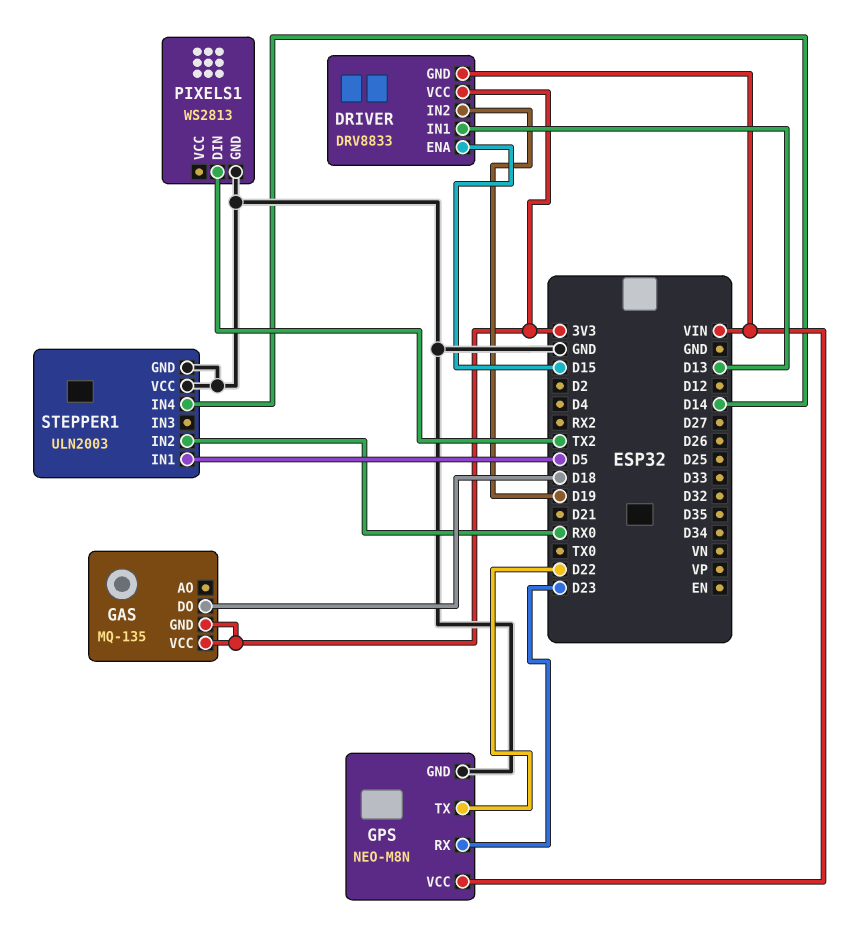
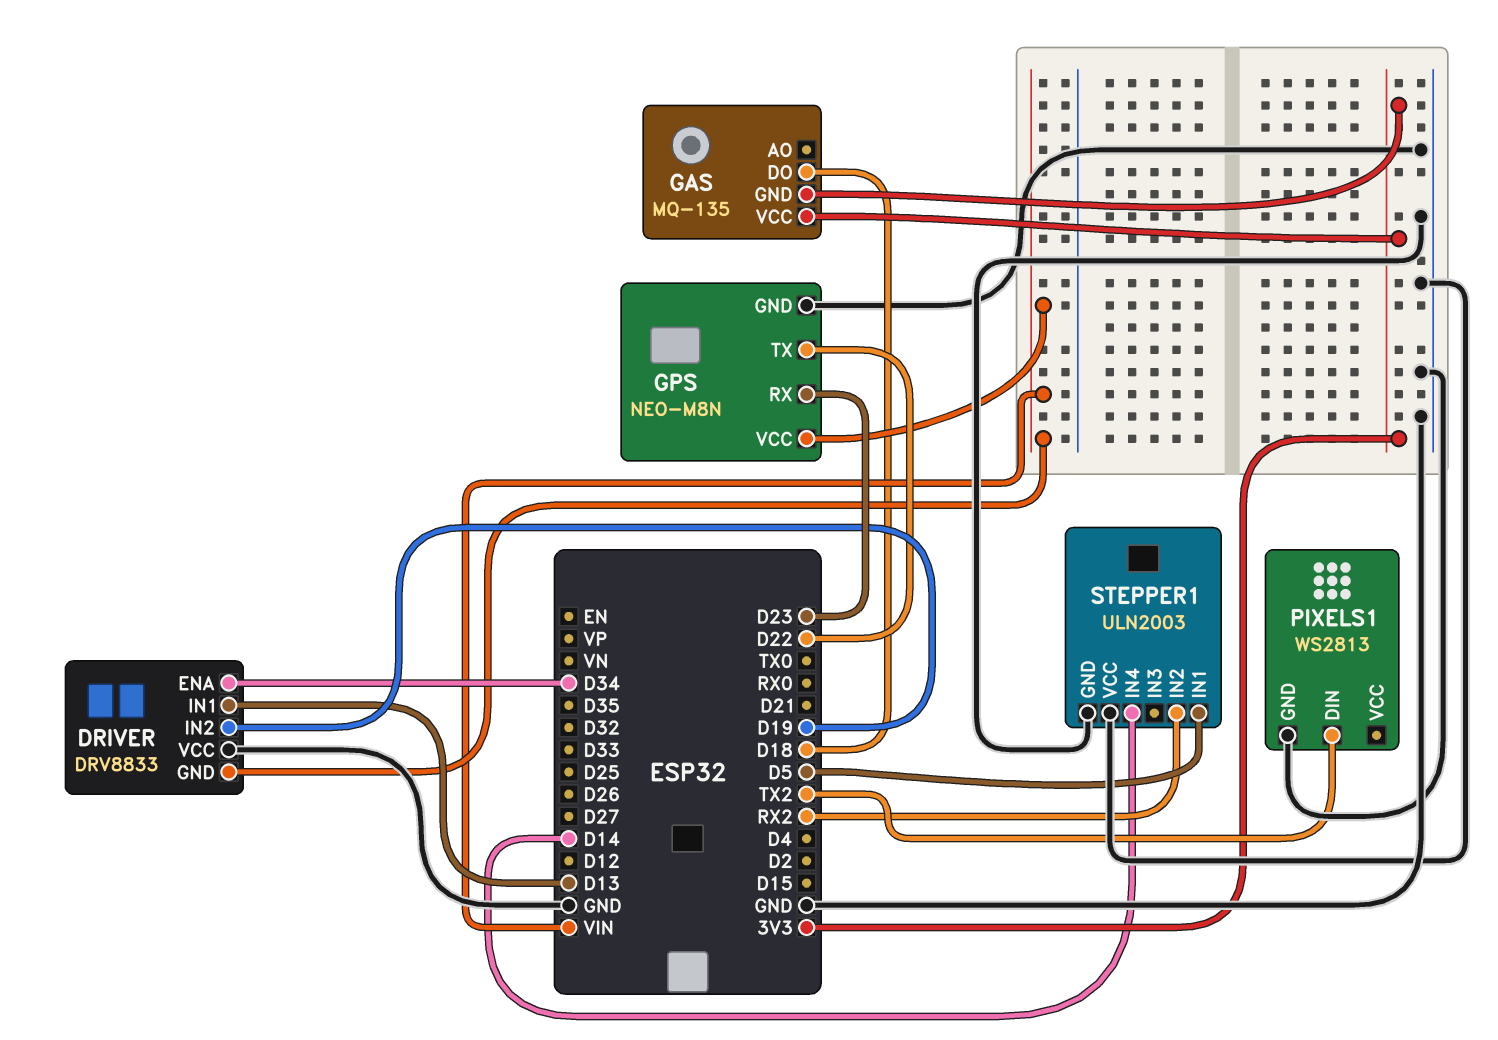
DRIVER pin ENA: D15 -> D34
DRIVER pin VCC: 3V3 -> GND
STEPPER1 pin IN2: RX0 -> RX2

